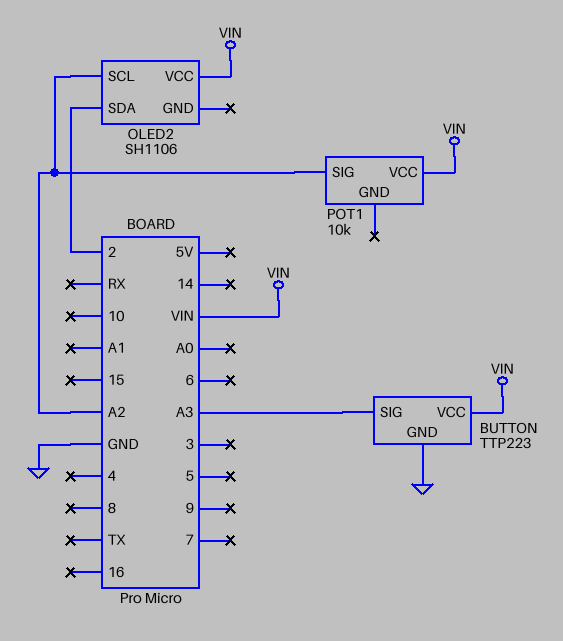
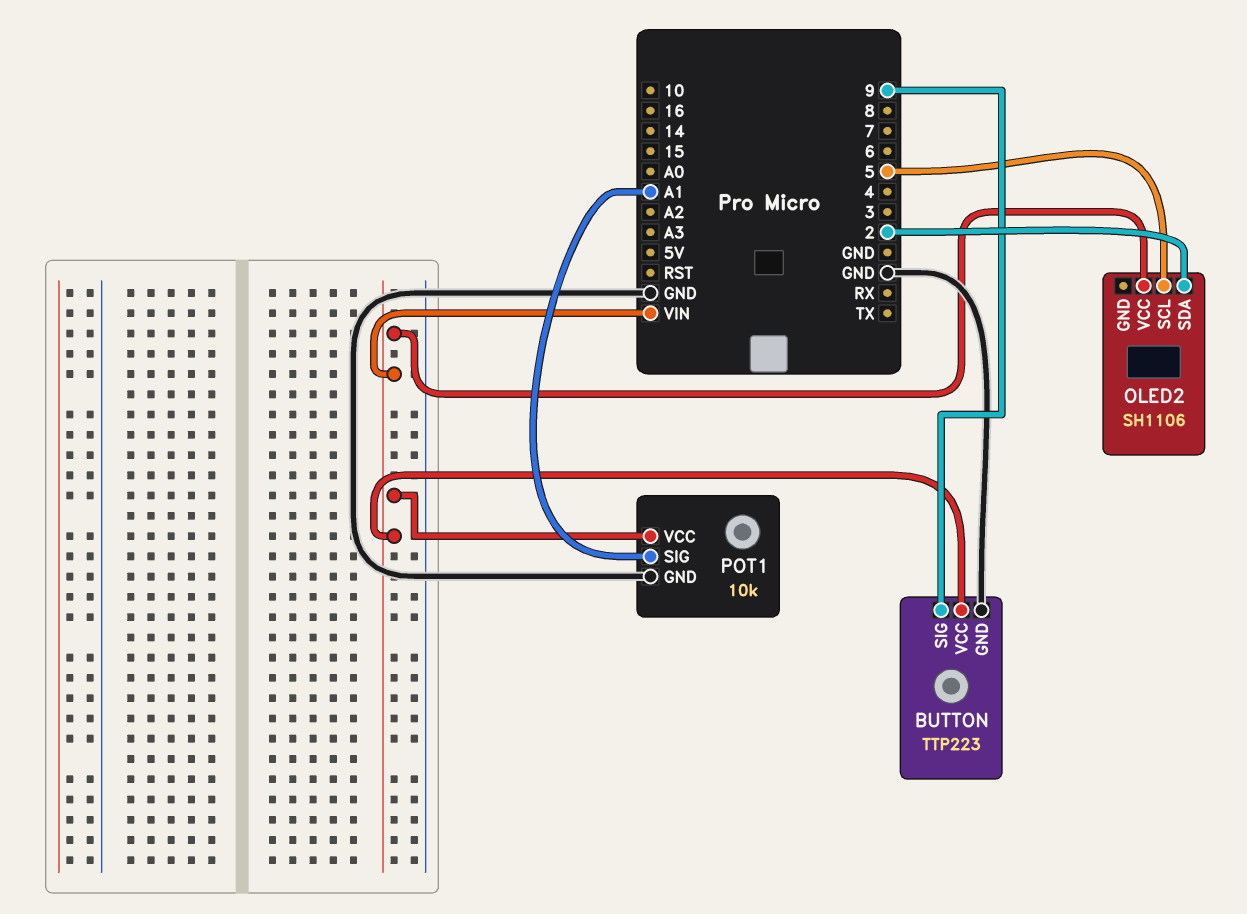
BUTTON pin SIG: A3 -> 9
OLED2 pin SCL: A2 -> 5
POT1 pin GND: none -> GND
POT1 pin SIG: A2 -> A1

